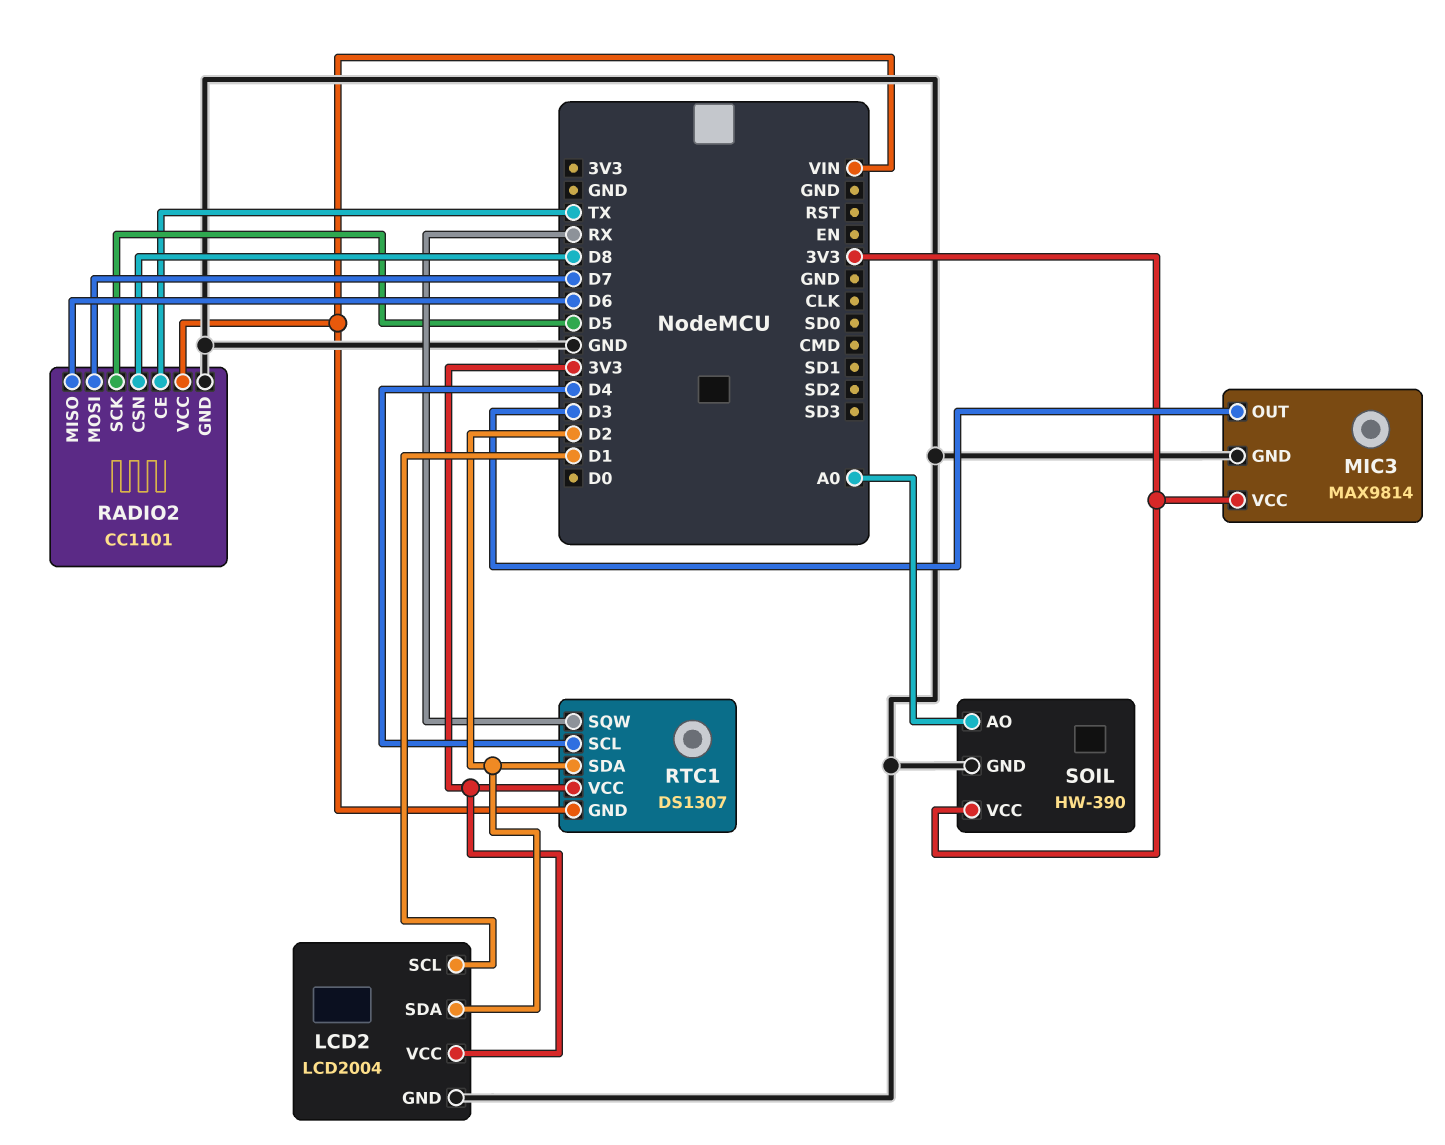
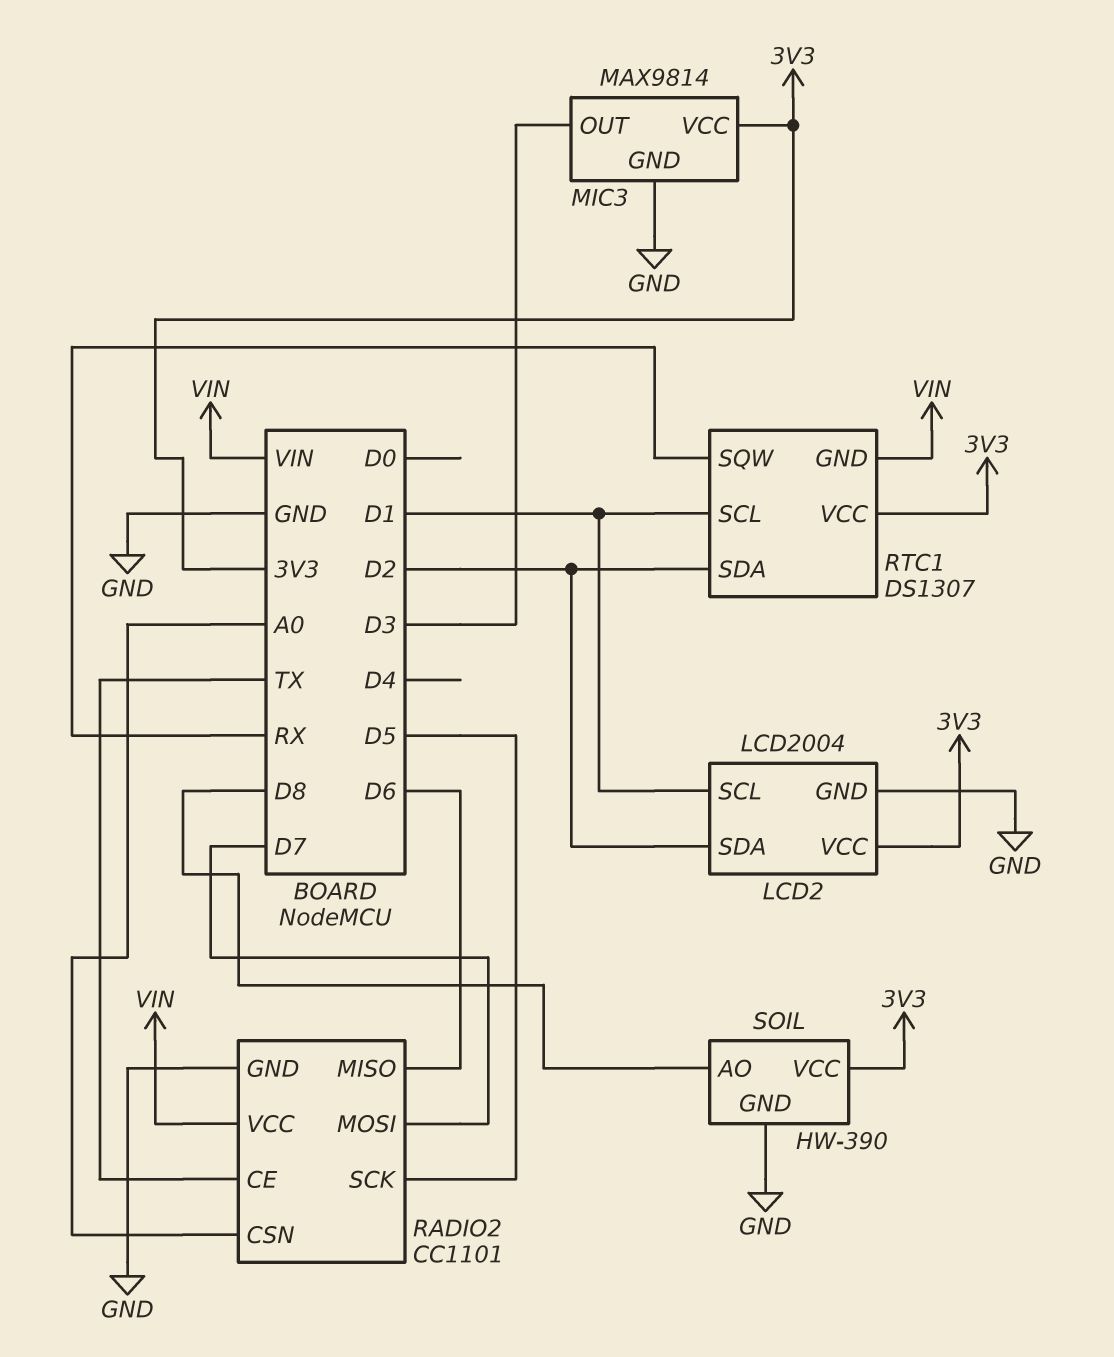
RADIO2 pin CSN: D8 -> A0
RTC1 pin SCL: D4 -> D1
SOIL pin AO: A0 -> D8

